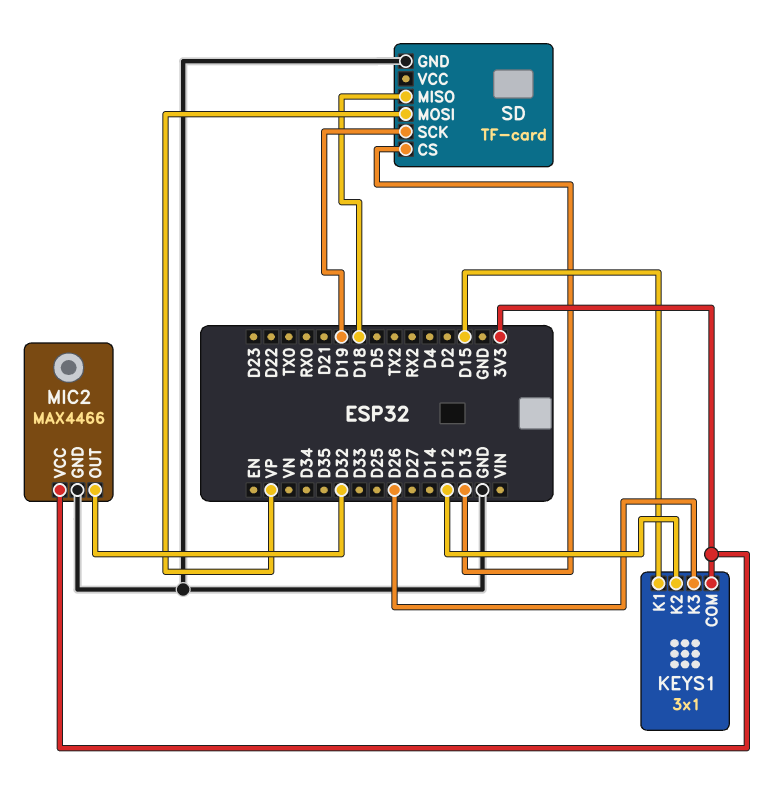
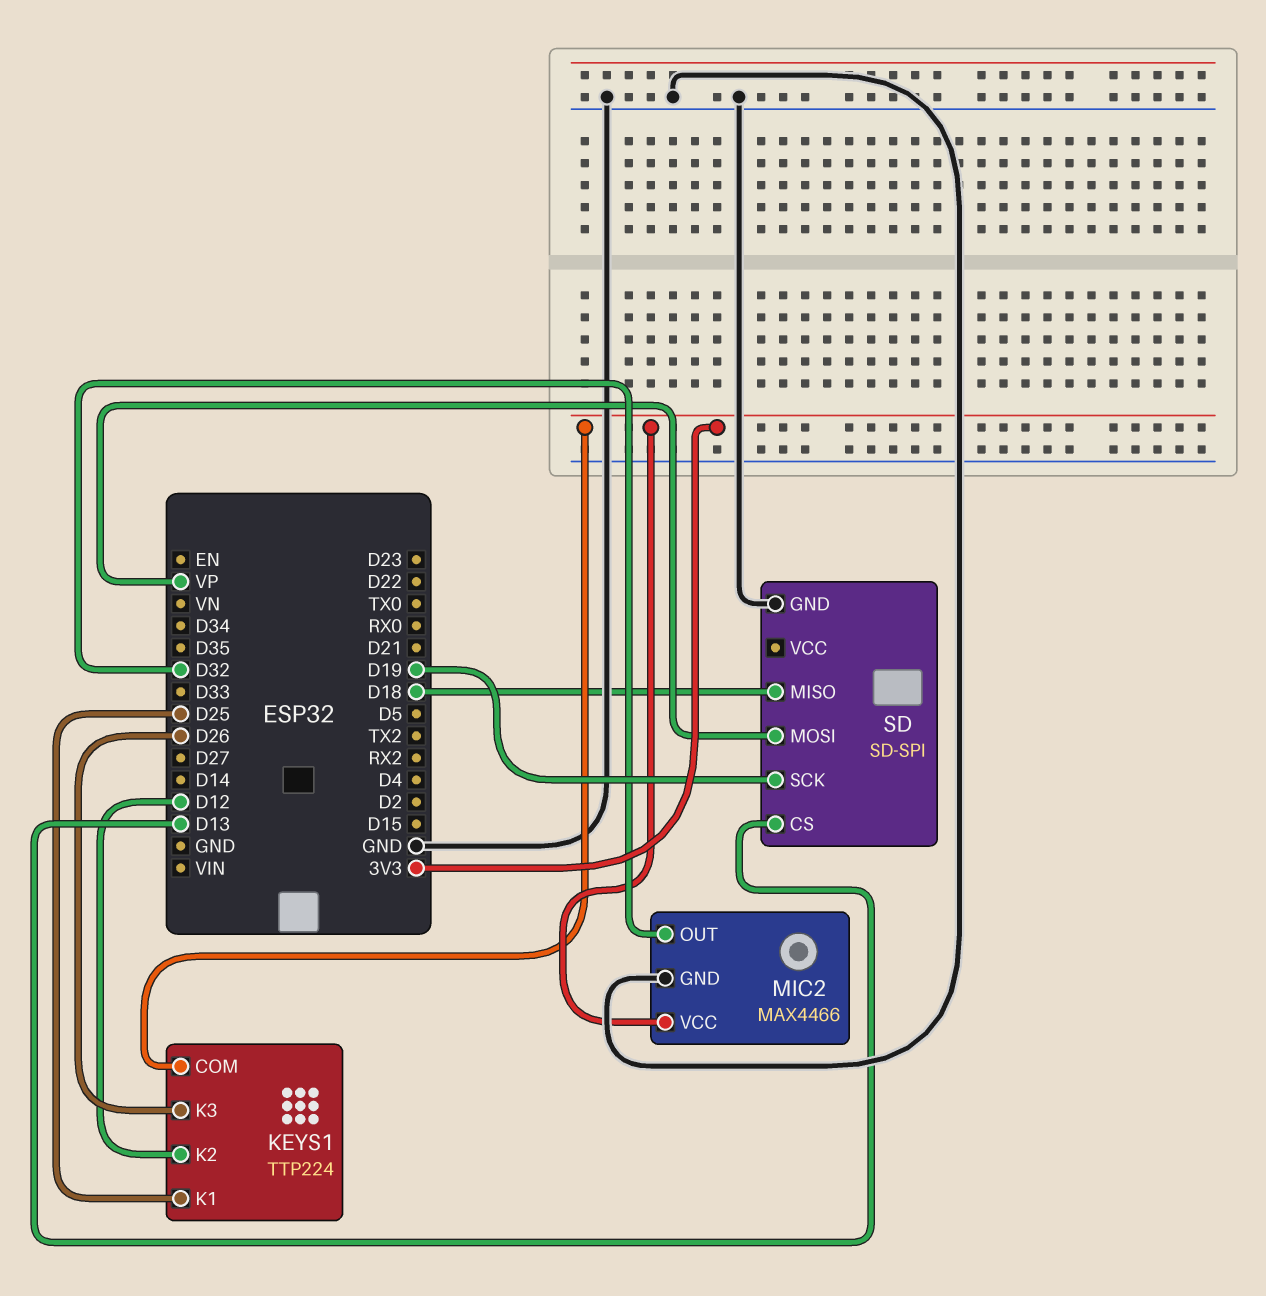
KEYS1: 3x1 -> TTP224
KEYS1 pin K1: D15 -> D25
SD: TF-card -> SD-SPI

